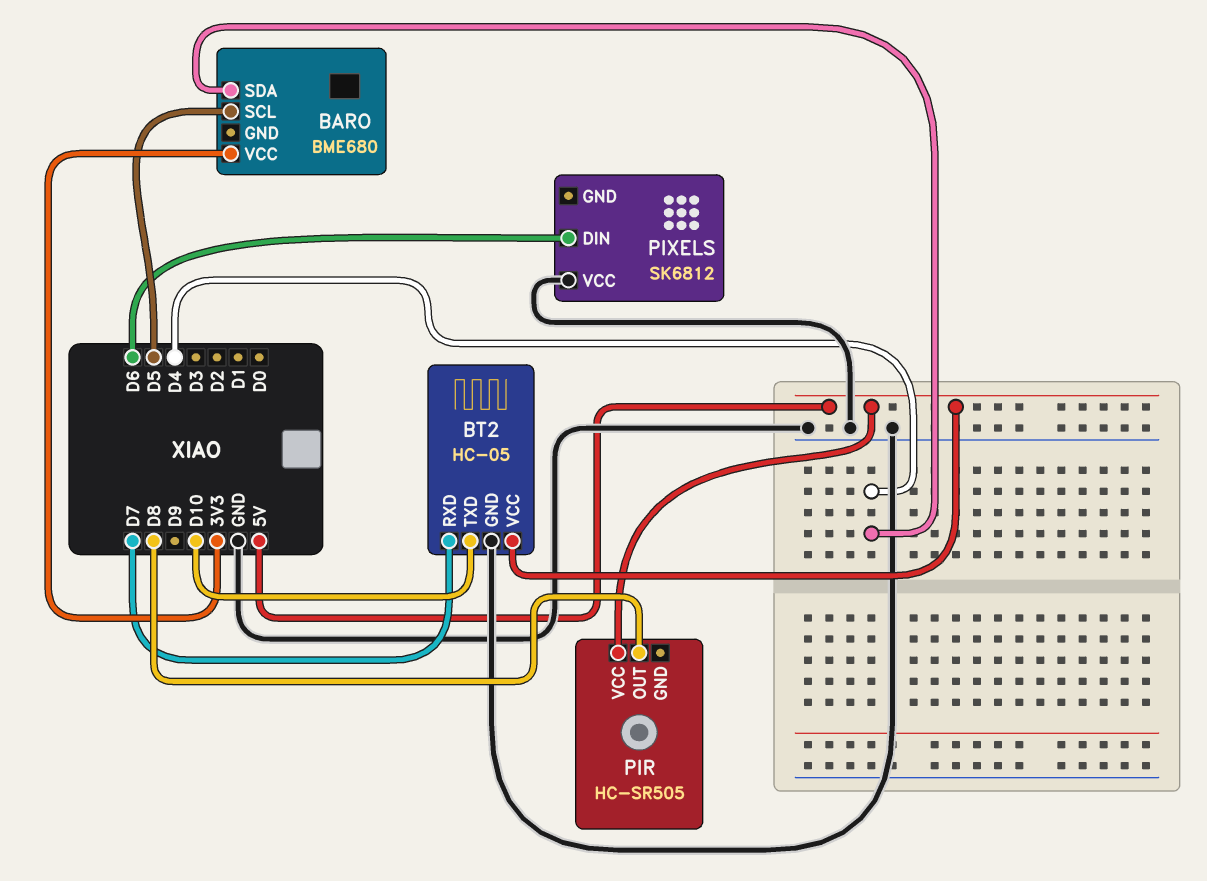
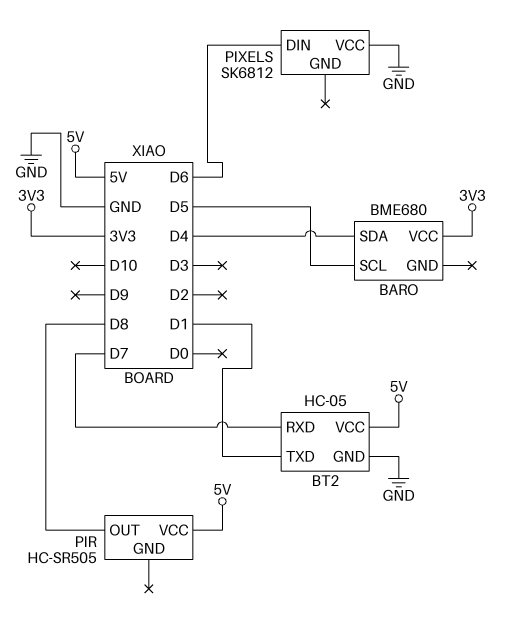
BT2 pin TXD: D10 -> D1

